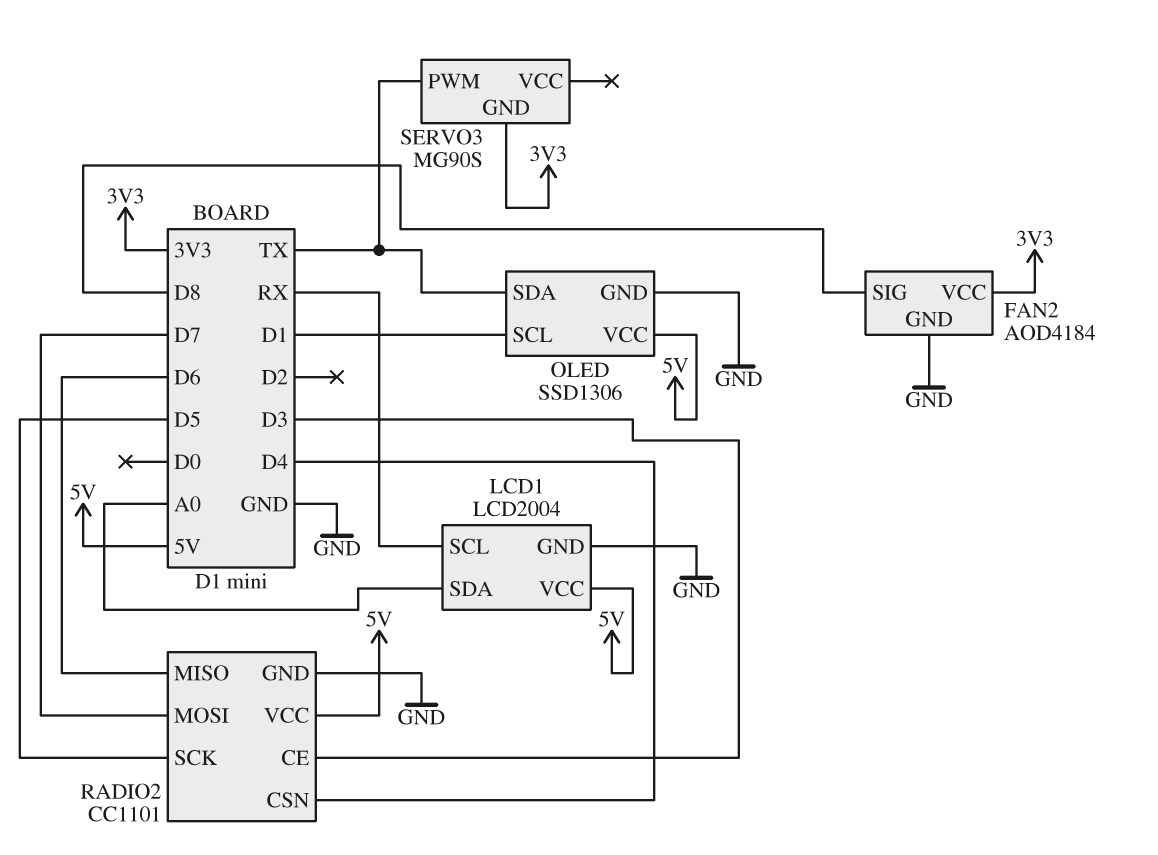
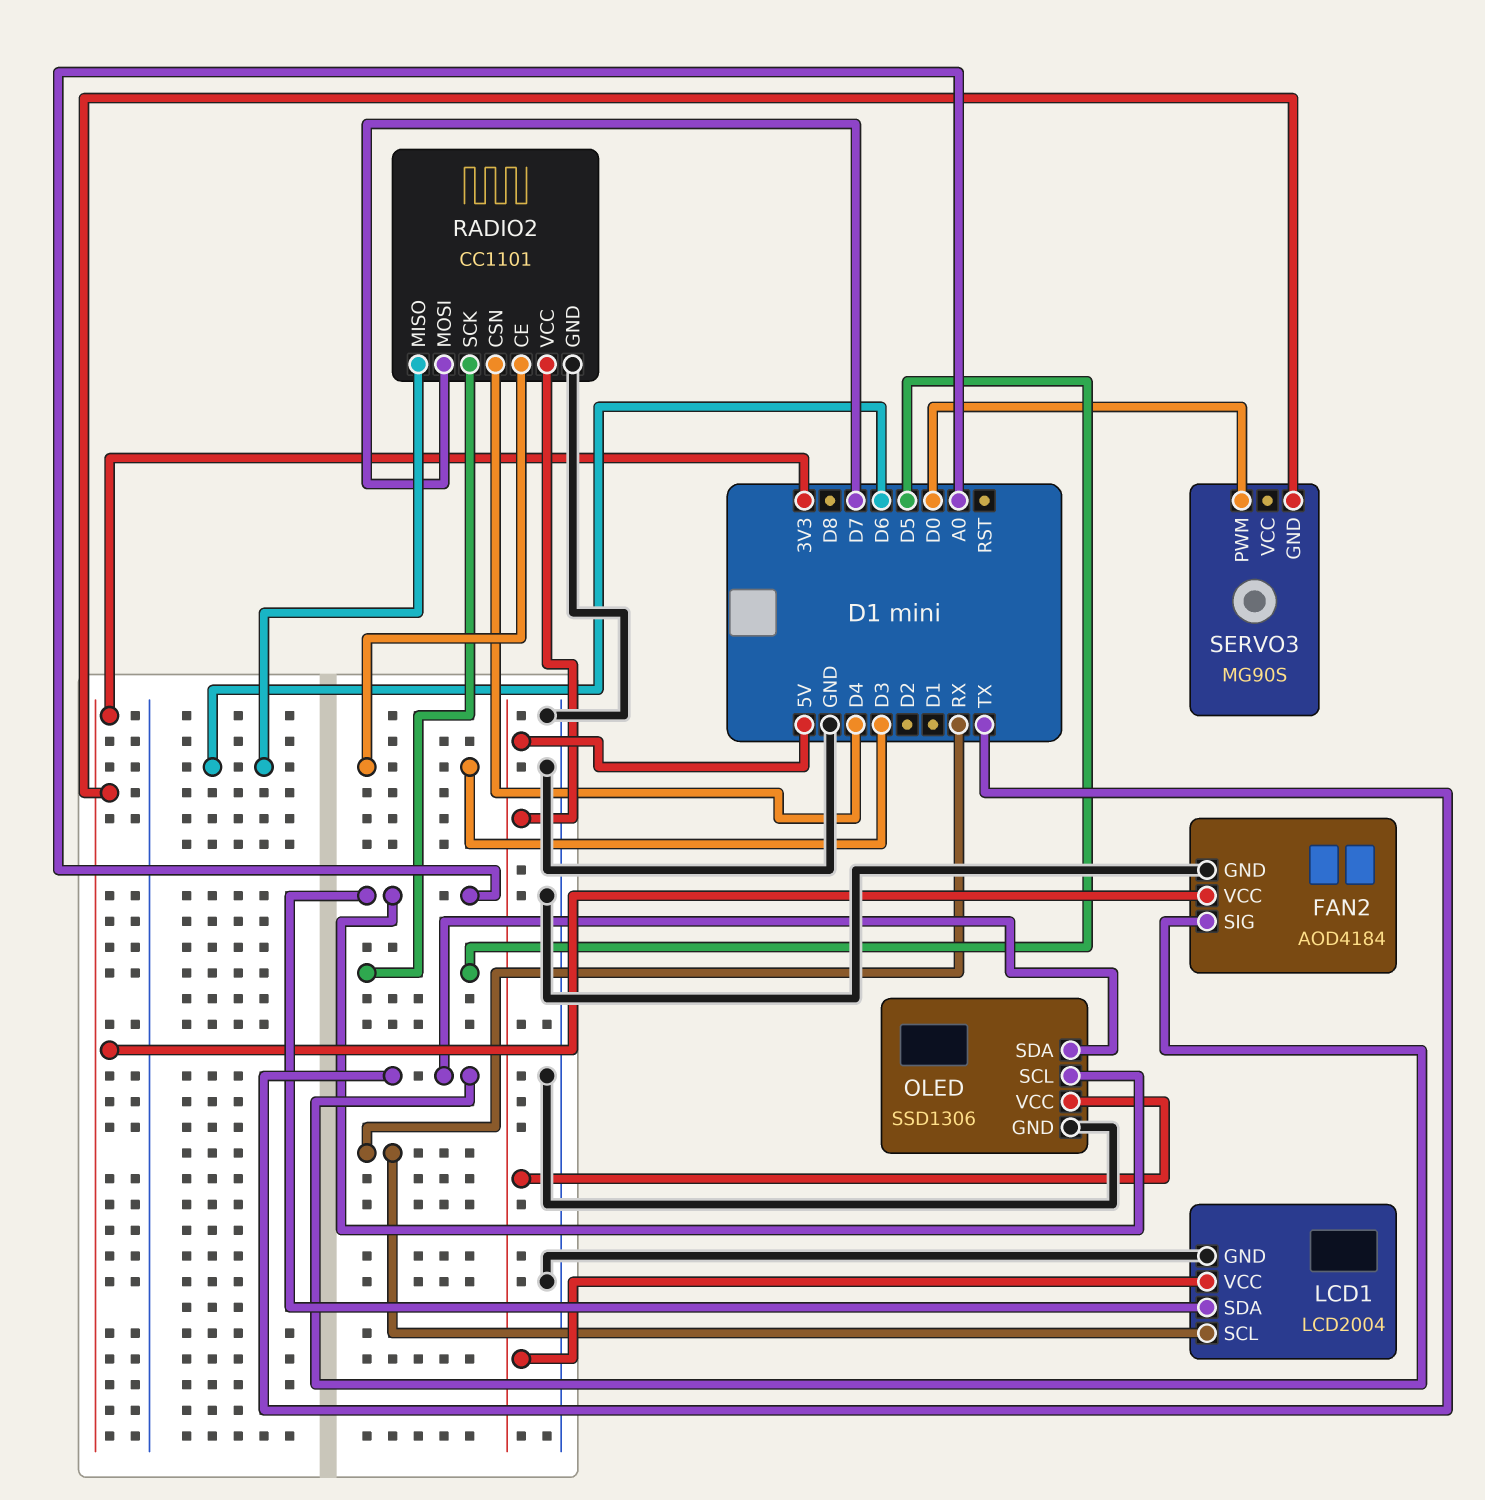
FAN2 pin SIG: D8 -> TX
OLED pin SCL: D1 -> A0
SERVO3 pin PWM: TX -> D0

